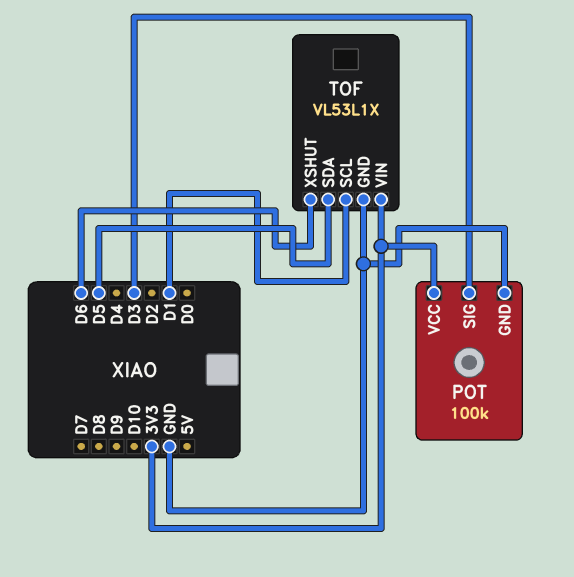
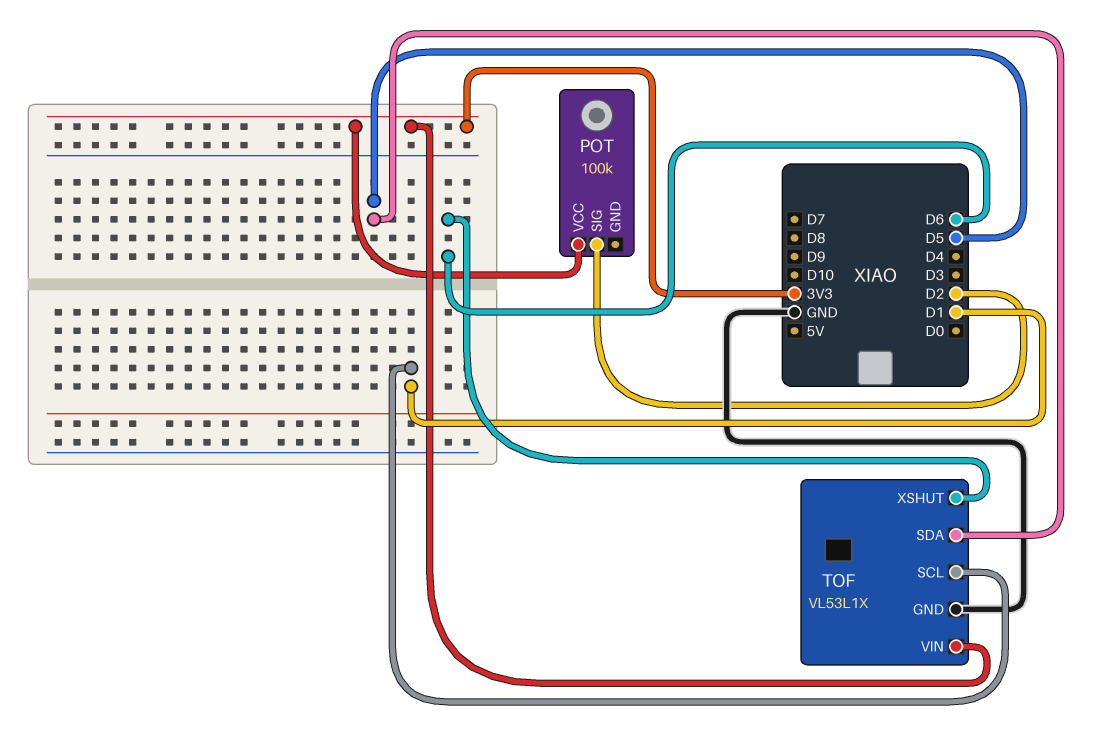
POT pin GND: GND -> none
POT pin SIG: D3 -> D2

